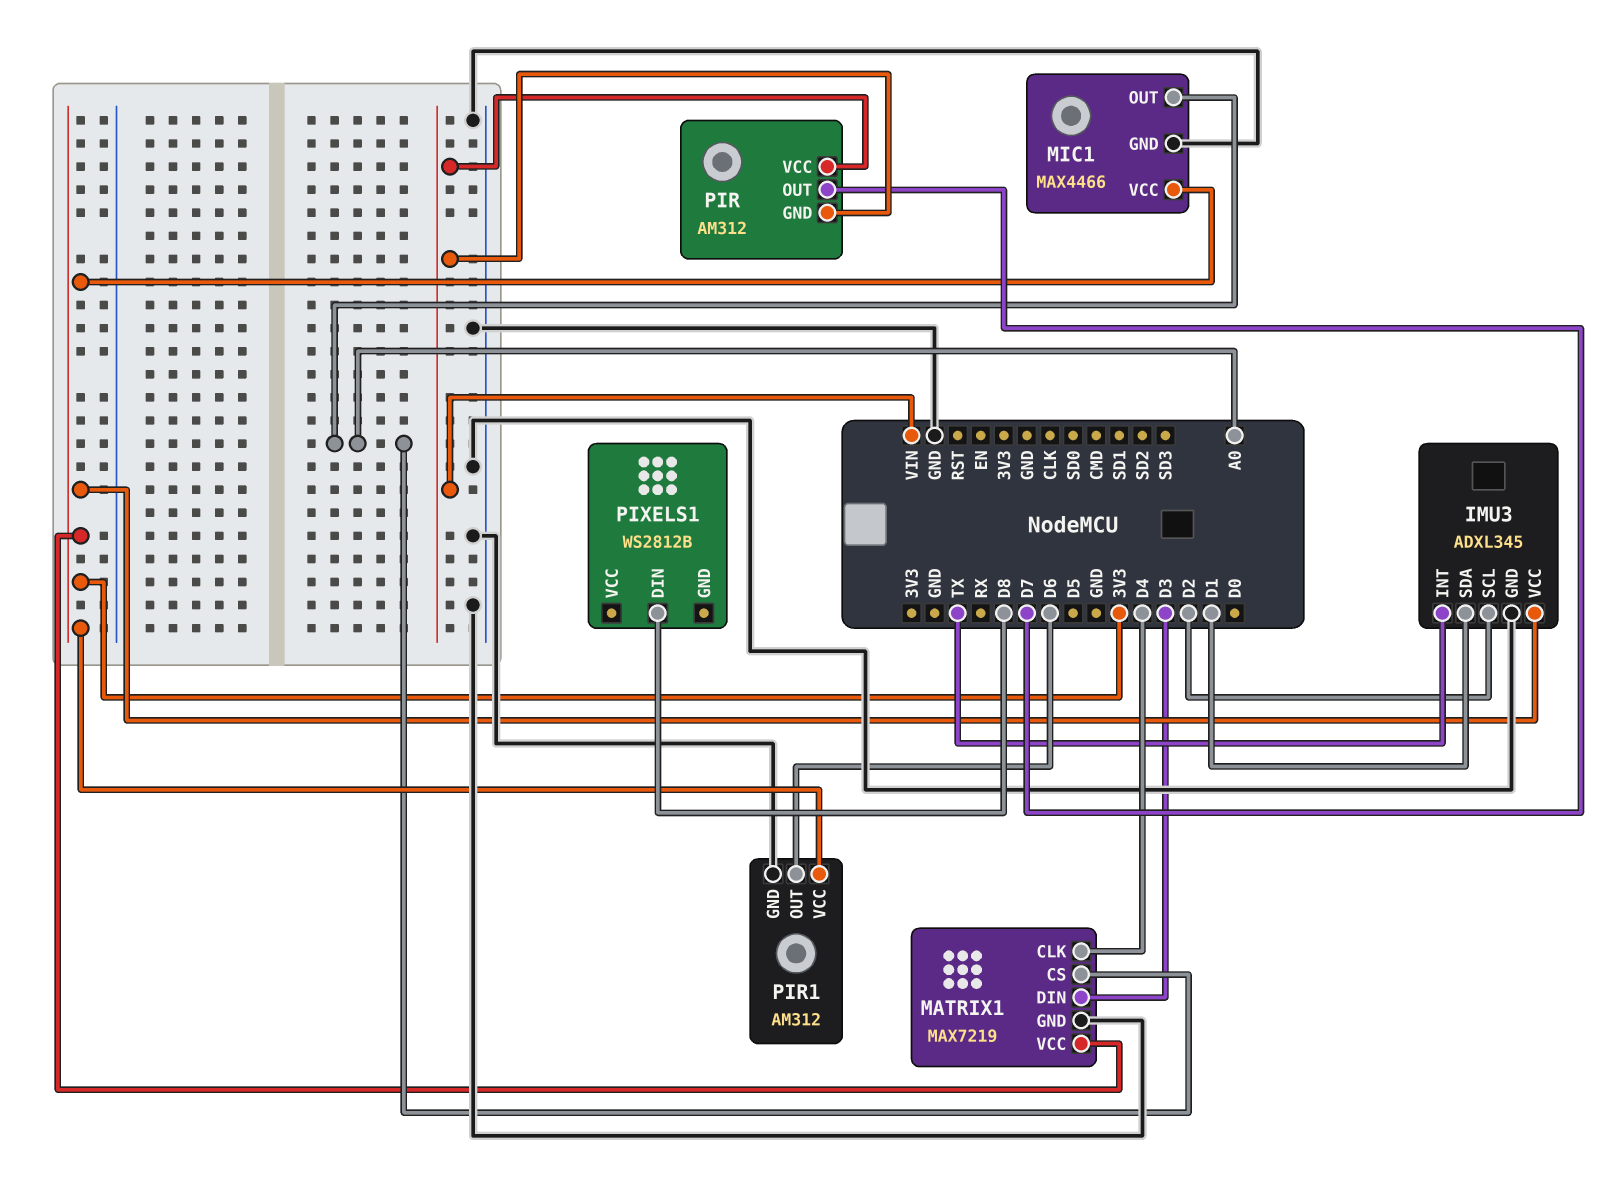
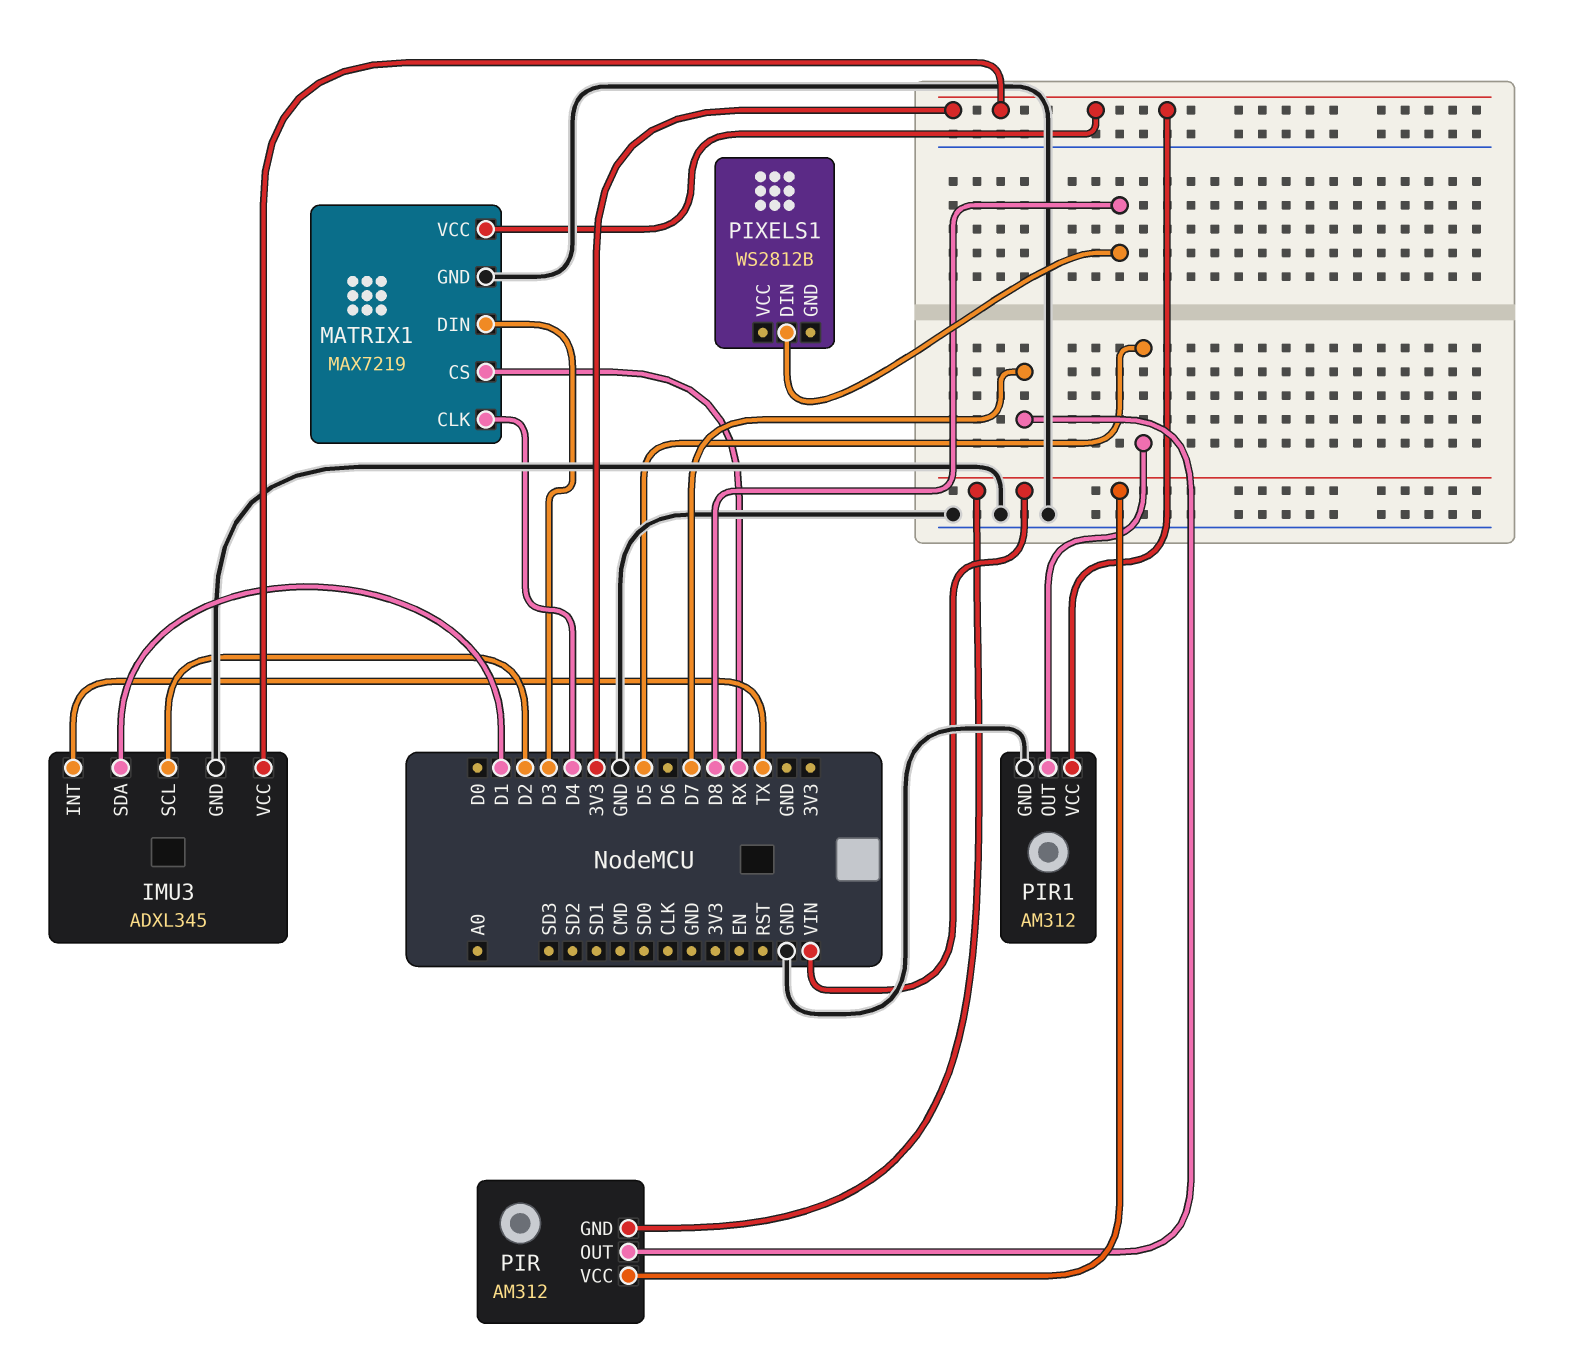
MATRIX1 pin CS: A0 -> RX
MIC1: MAX4466 -> none
MIC1 pin GND: GND -> none
MIC1 pin OUT: A0 -> none
MIC1 pin VCC: 3V3 -> none
PIR1 pin OUT: D6 -> D5

